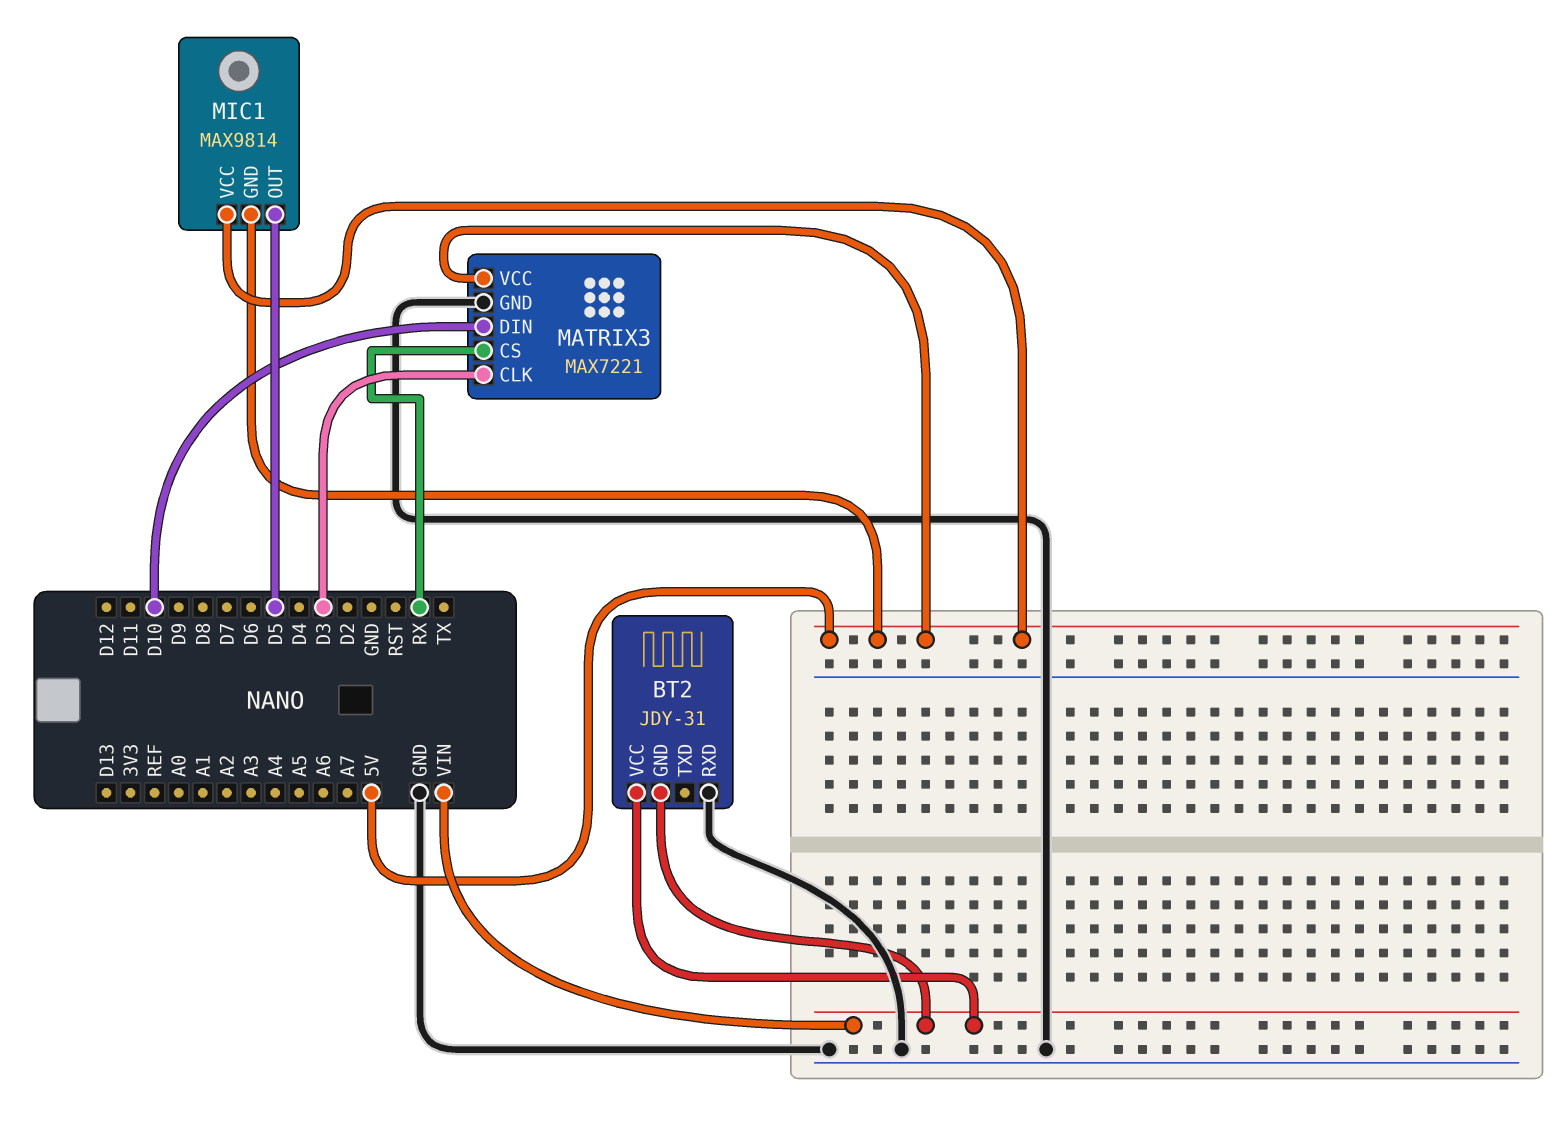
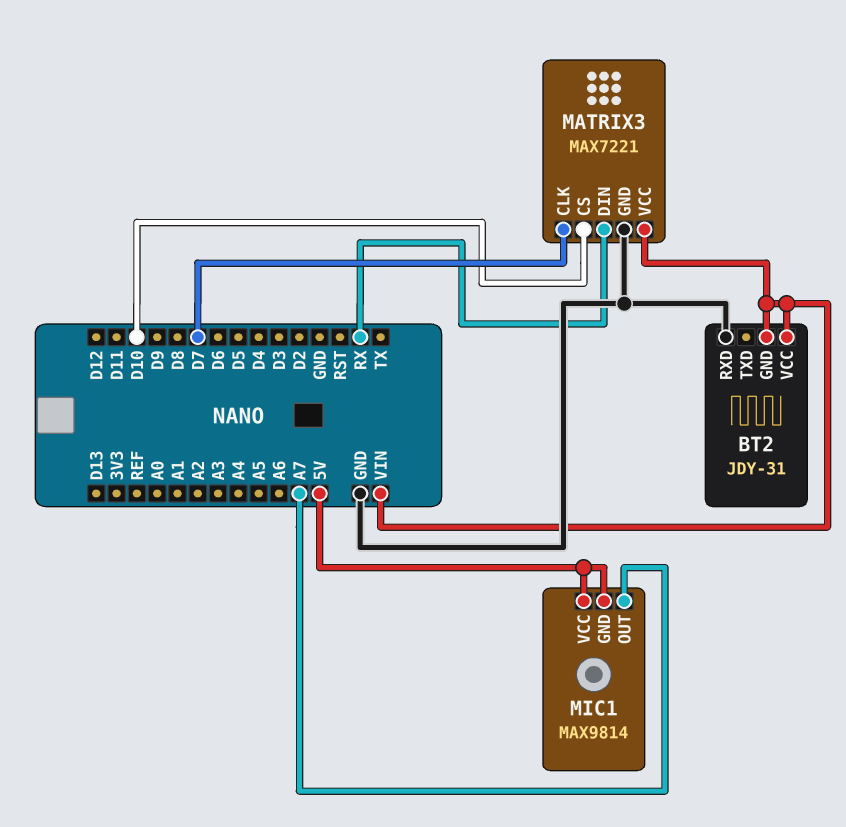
MATRIX3 pin CLK: D3 -> D7
MATRIX3 pin CS: RX -> D10
MATRIX3 pin DIN: D10 -> RX
MATRIX3 pin VCC: 5V -> VIN
MIC1 pin OUT: D5 -> A7

